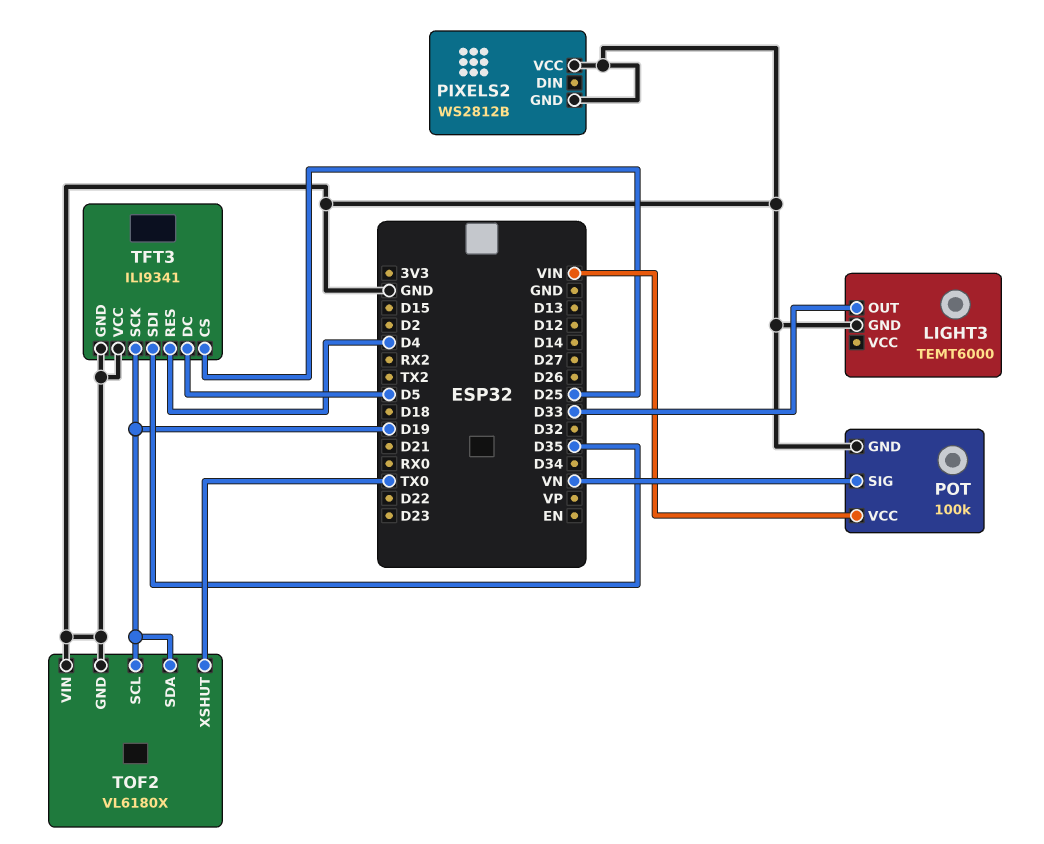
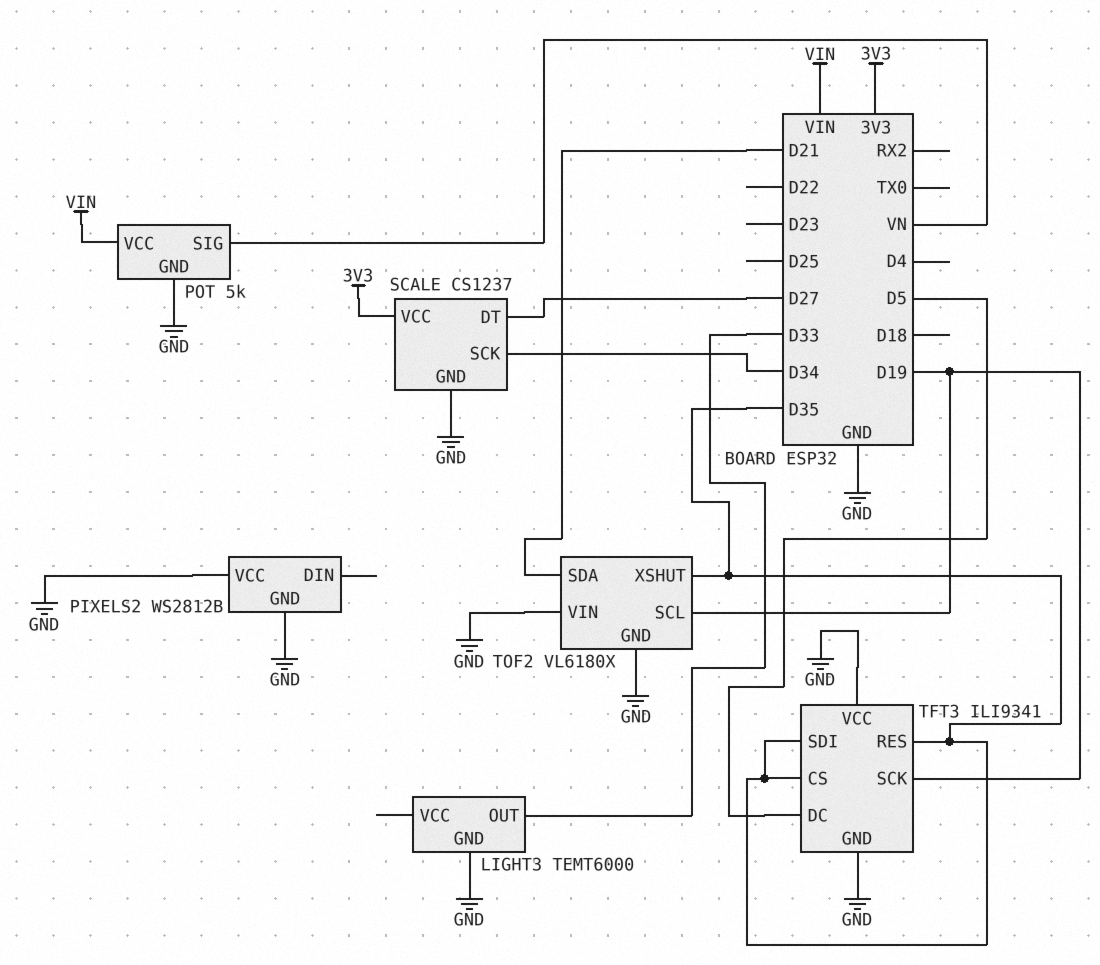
POT: 100k -> 5k
SCALE: none -> CS1237
SCALE pin DT: none -> D27
SCALE pin GND: none -> GND
SCALE pin SCK: none -> D34
SCALE pin VCC: none -> 3V3
TFT3 pin CS: D25 -> D35
TFT3 pin RES: D4 -> D35
TOF2 pin SDA: D19 -> D21
TOF2 pin XSHUT: TX0 -> D35

